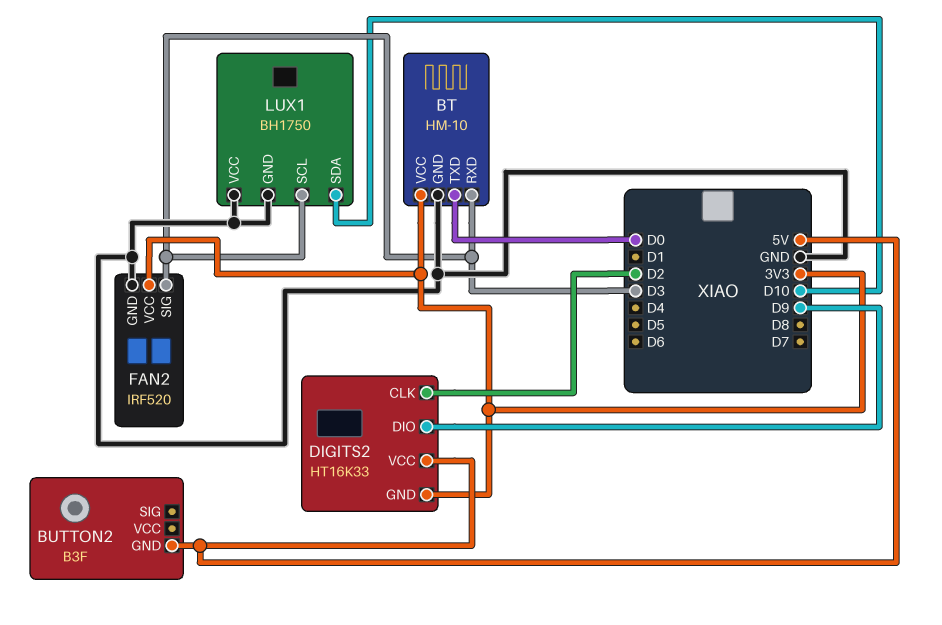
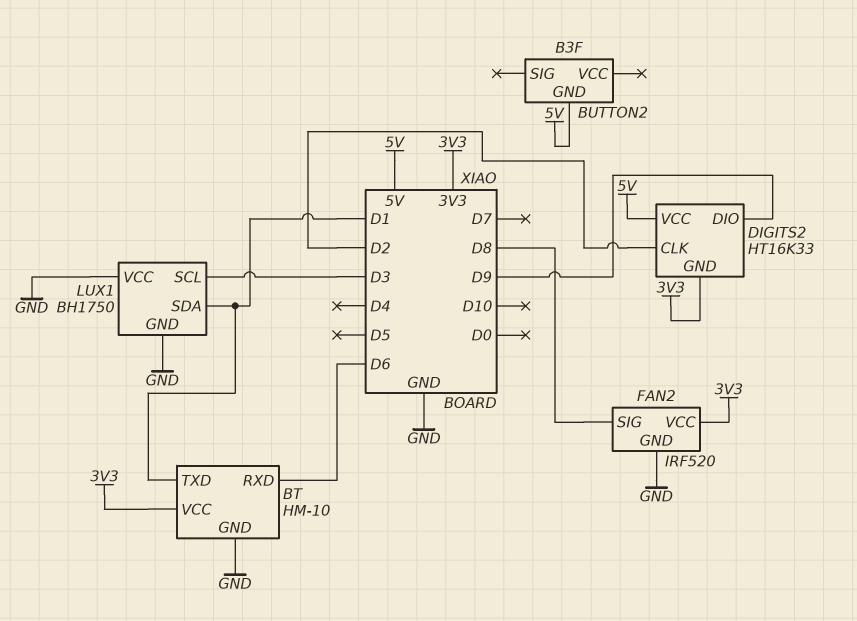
BT pin RXD: D3 -> D6
BT pin TXD: D0 -> D1
FAN2 pin SIG: D3 -> D8
LUX1 pin SDA: D10 -> D1

